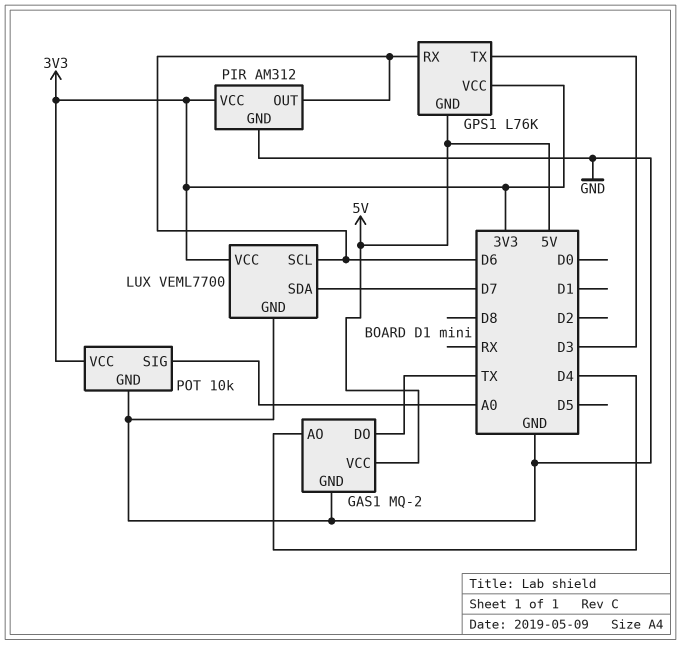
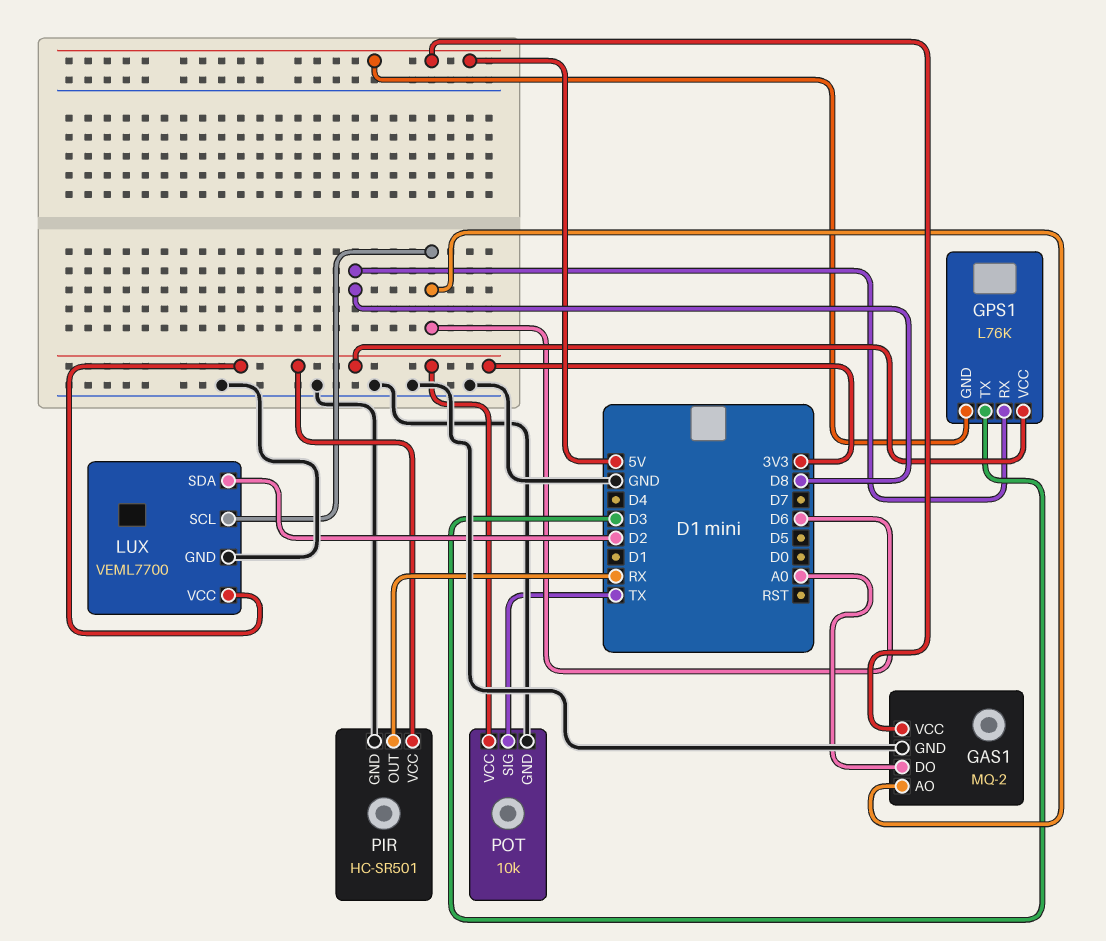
GAS1 pin AO: D4 -> D6
GAS1 pin DO: TX -> A0
GPS1 pin RX: D6 -> D8
LUX pin SDA: D7 -> D2
PIR: AM312 -> HC-SR501
PIR pin OUT: D6 -> RX
POT pin SIG: A0 -> TX

